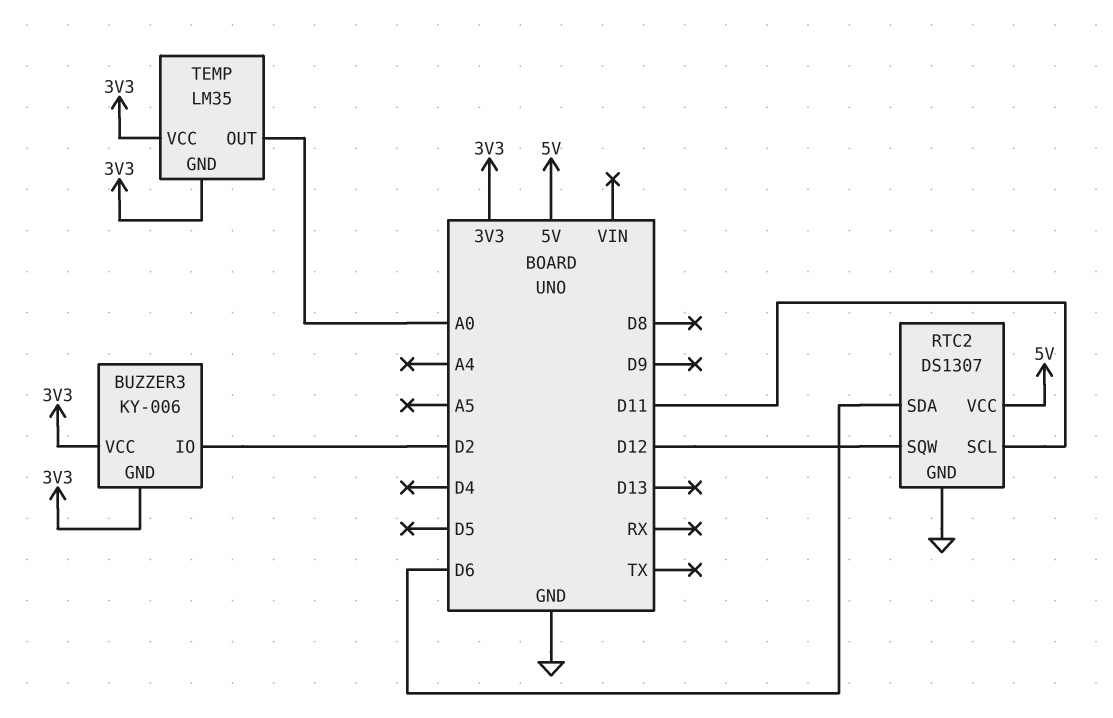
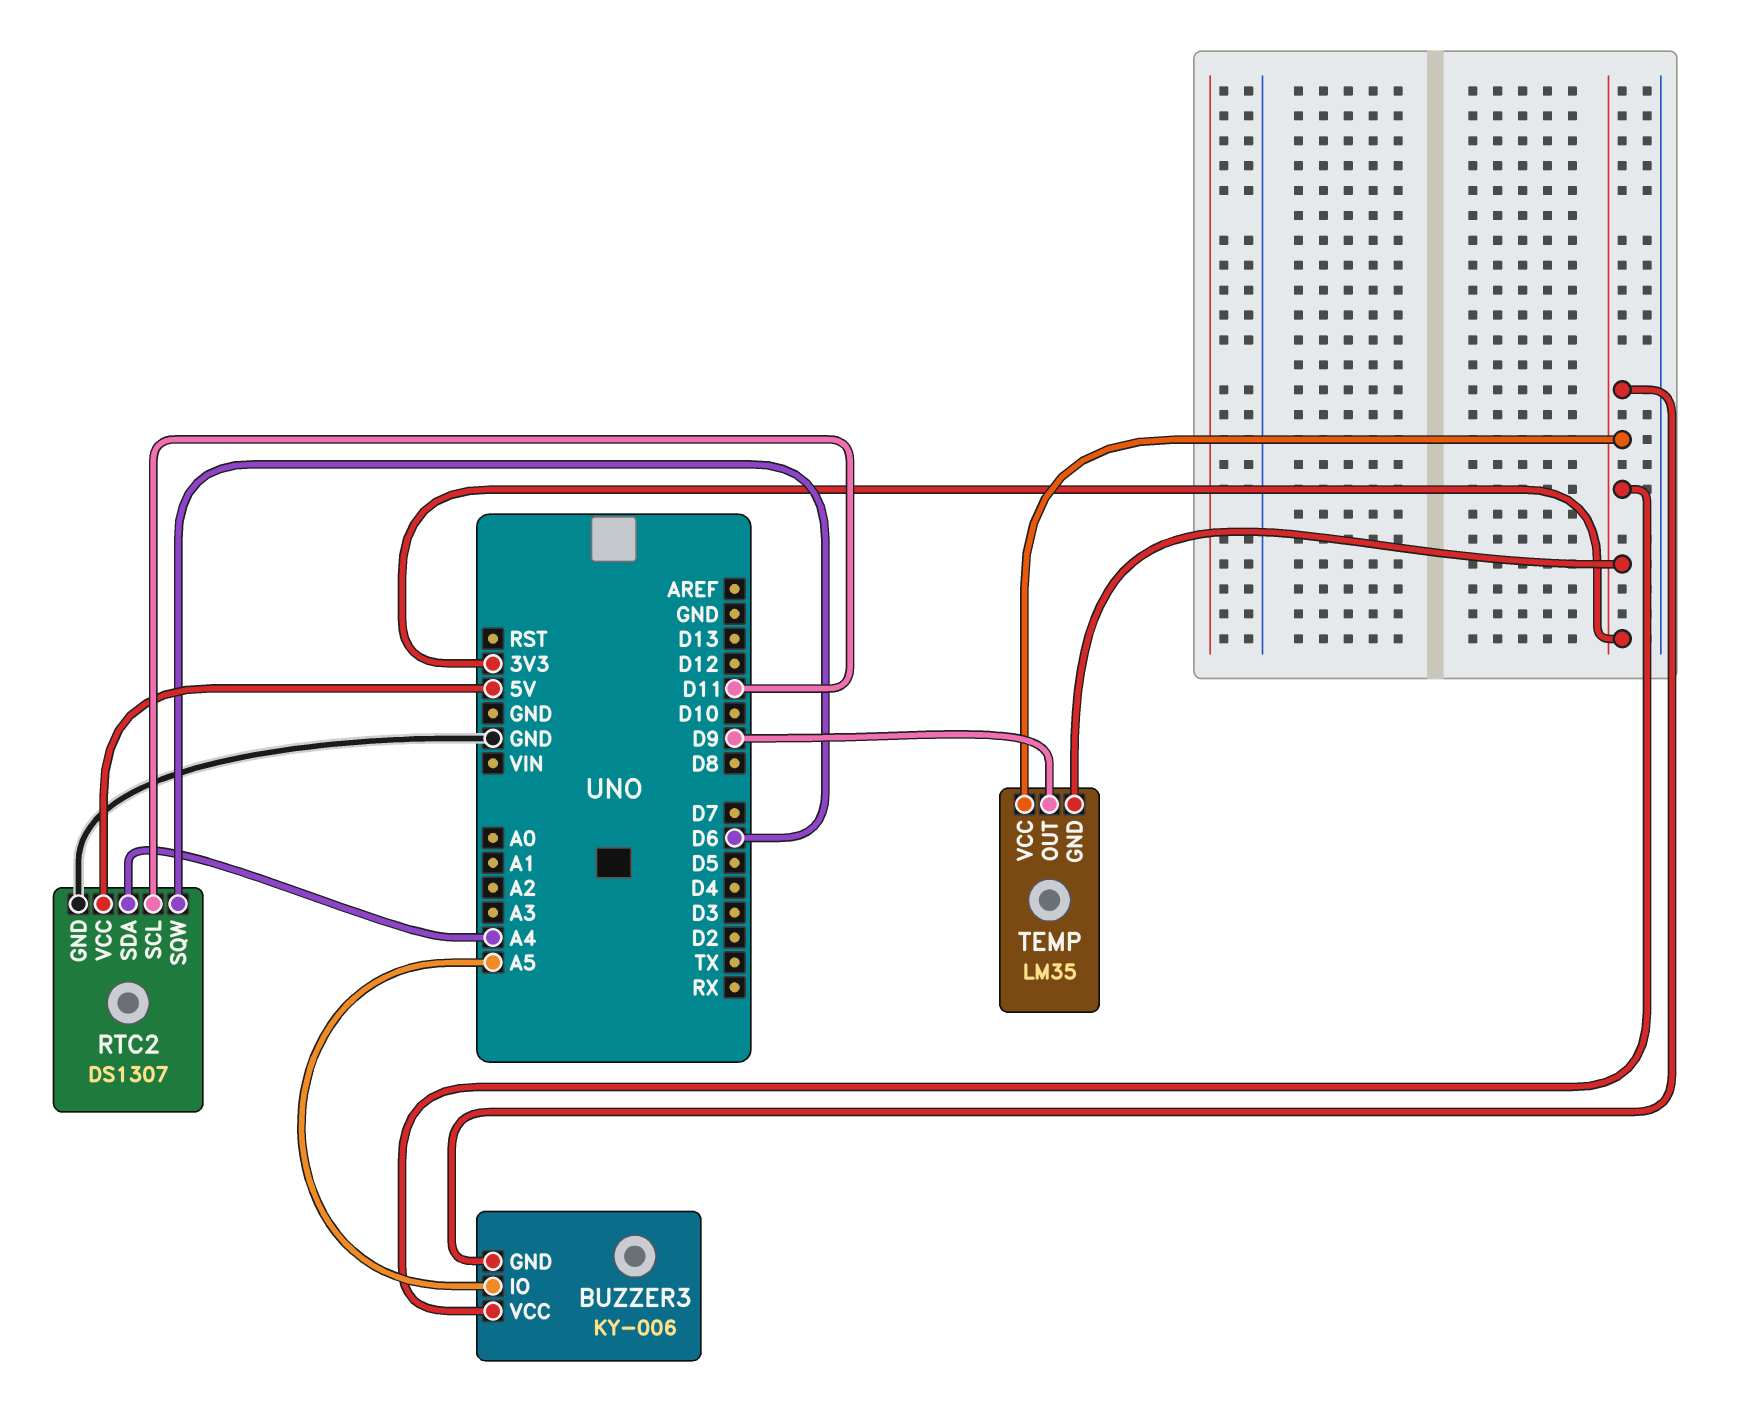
BUZZER3 pin IO: D2 -> A5
RTC2 pin SDA: D6 -> A4
RTC2 pin SQW: D12 -> D6
TEMP pin OUT: A0 -> D9

